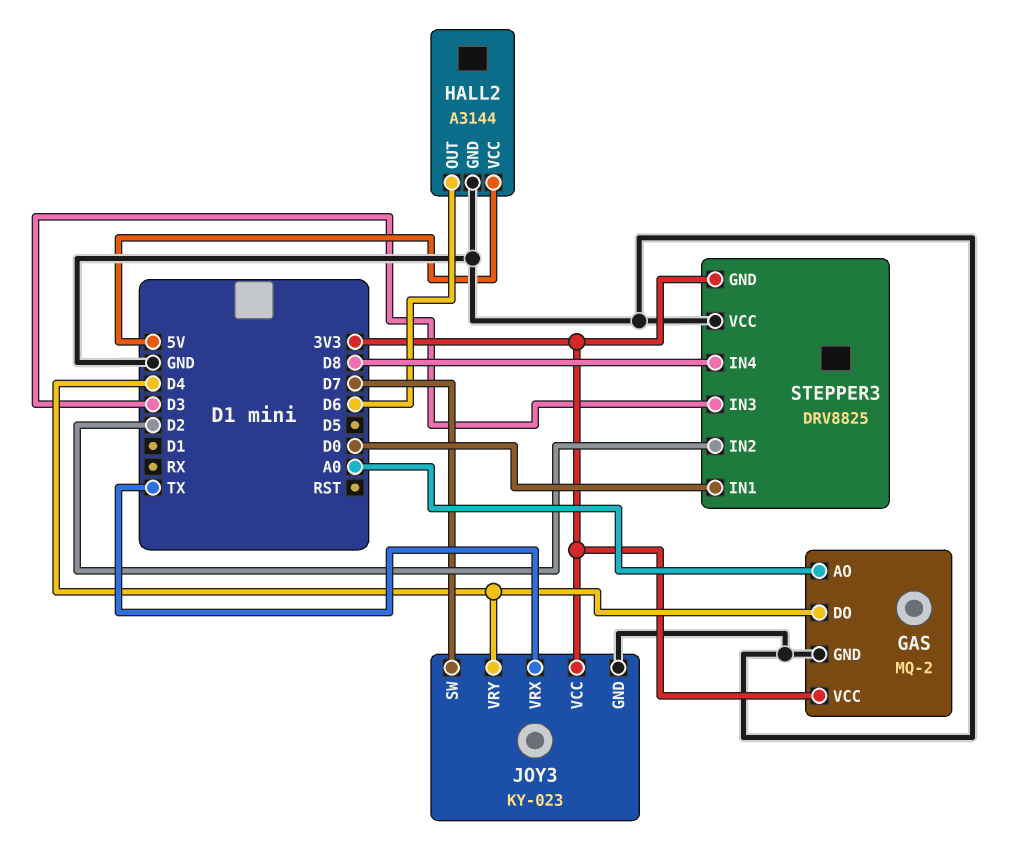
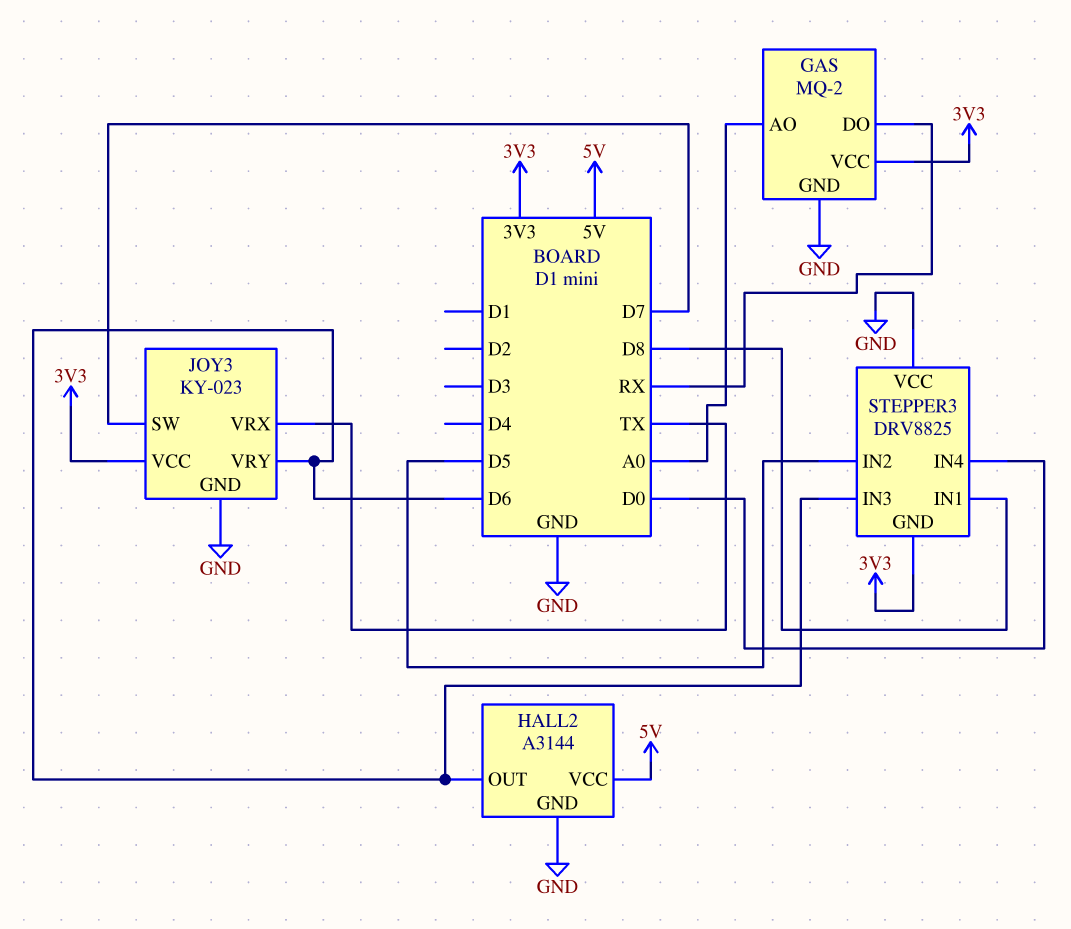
GAS pin DO: D4 -> RX
JOY3 pin VRY: D4 -> D6
STEPPER3 pin IN1: D0 -> D8
STEPPER3 pin IN2: D2 -> D5
STEPPER3 pin IN3: D3 -> D6
STEPPER3 pin IN4: D8 -> D0

